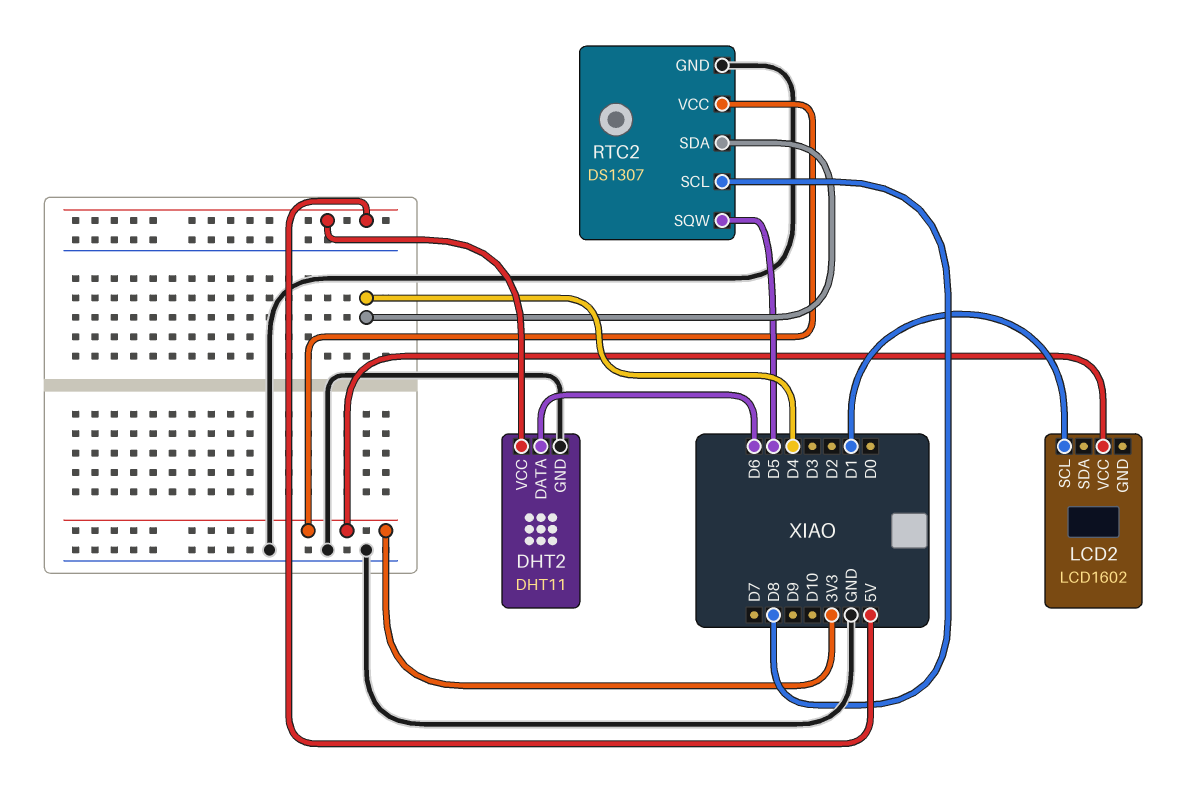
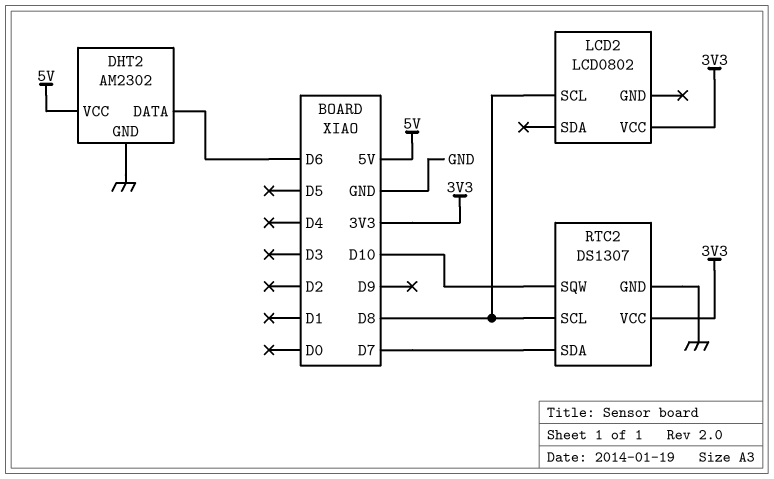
DHT2: DHT11 -> AM2302
LCD2: LCD1602 -> LCD0802
LCD2 pin SCL: D1 -> D8
RTC2 pin SDA: D4 -> D7
RTC2 pin SQW: D5 -> D10

